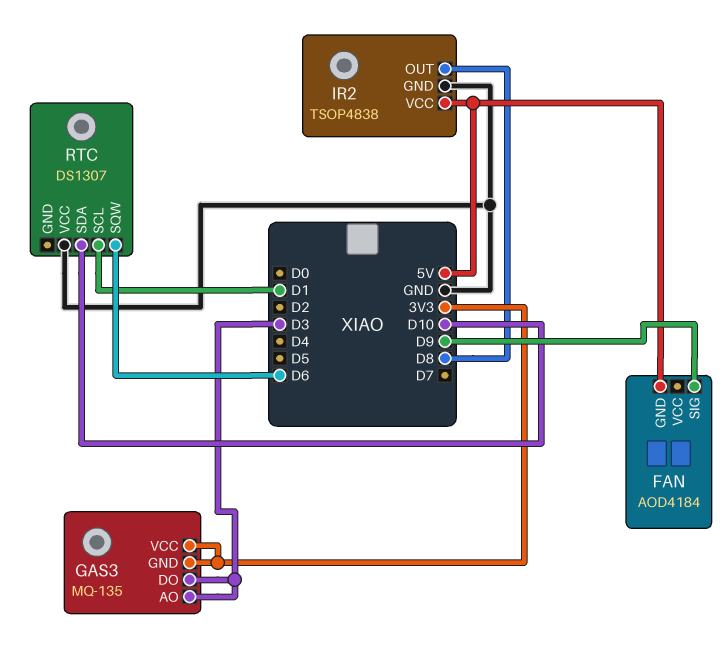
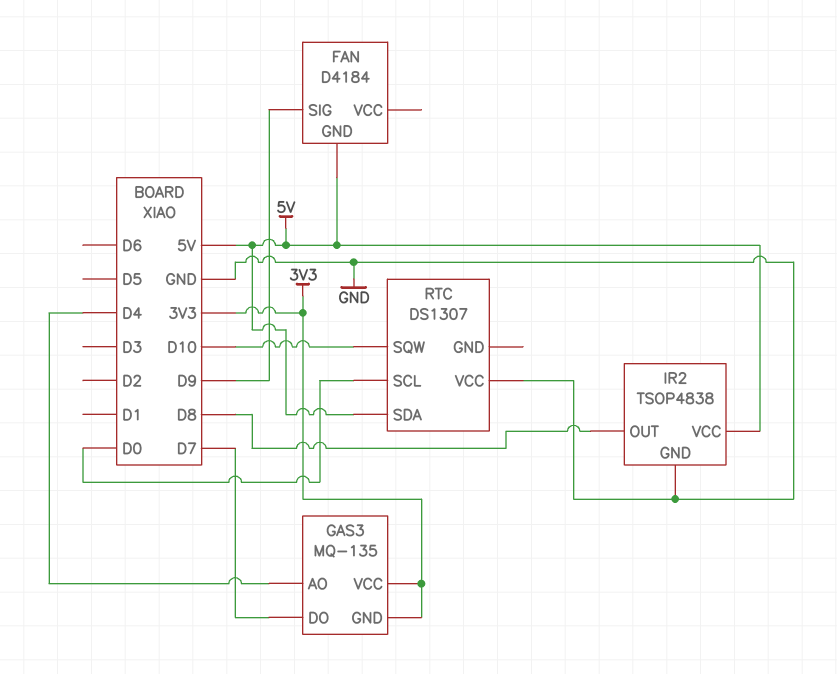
FAN: AOD4184 -> D4184
GAS3 pin AO: D3 -> D4
GAS3 pin DO: D3 -> D7
RTC pin SCL: D1 -> D0
RTC pin SDA: D10 -> 5V
RTC pin SQW: D6 -> D10

